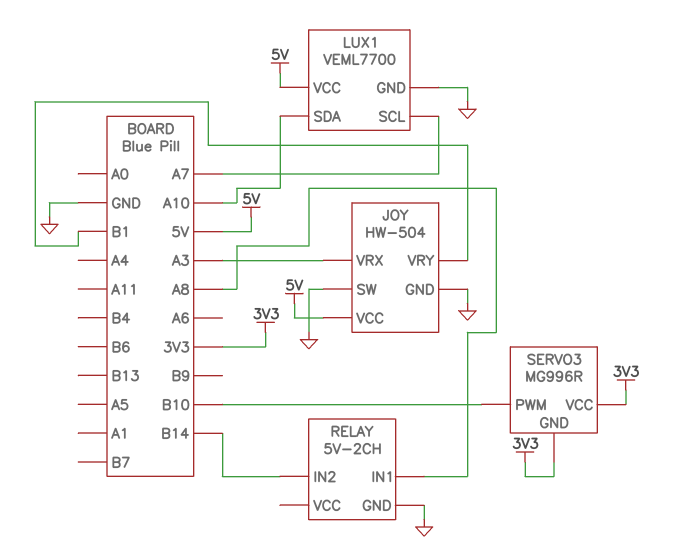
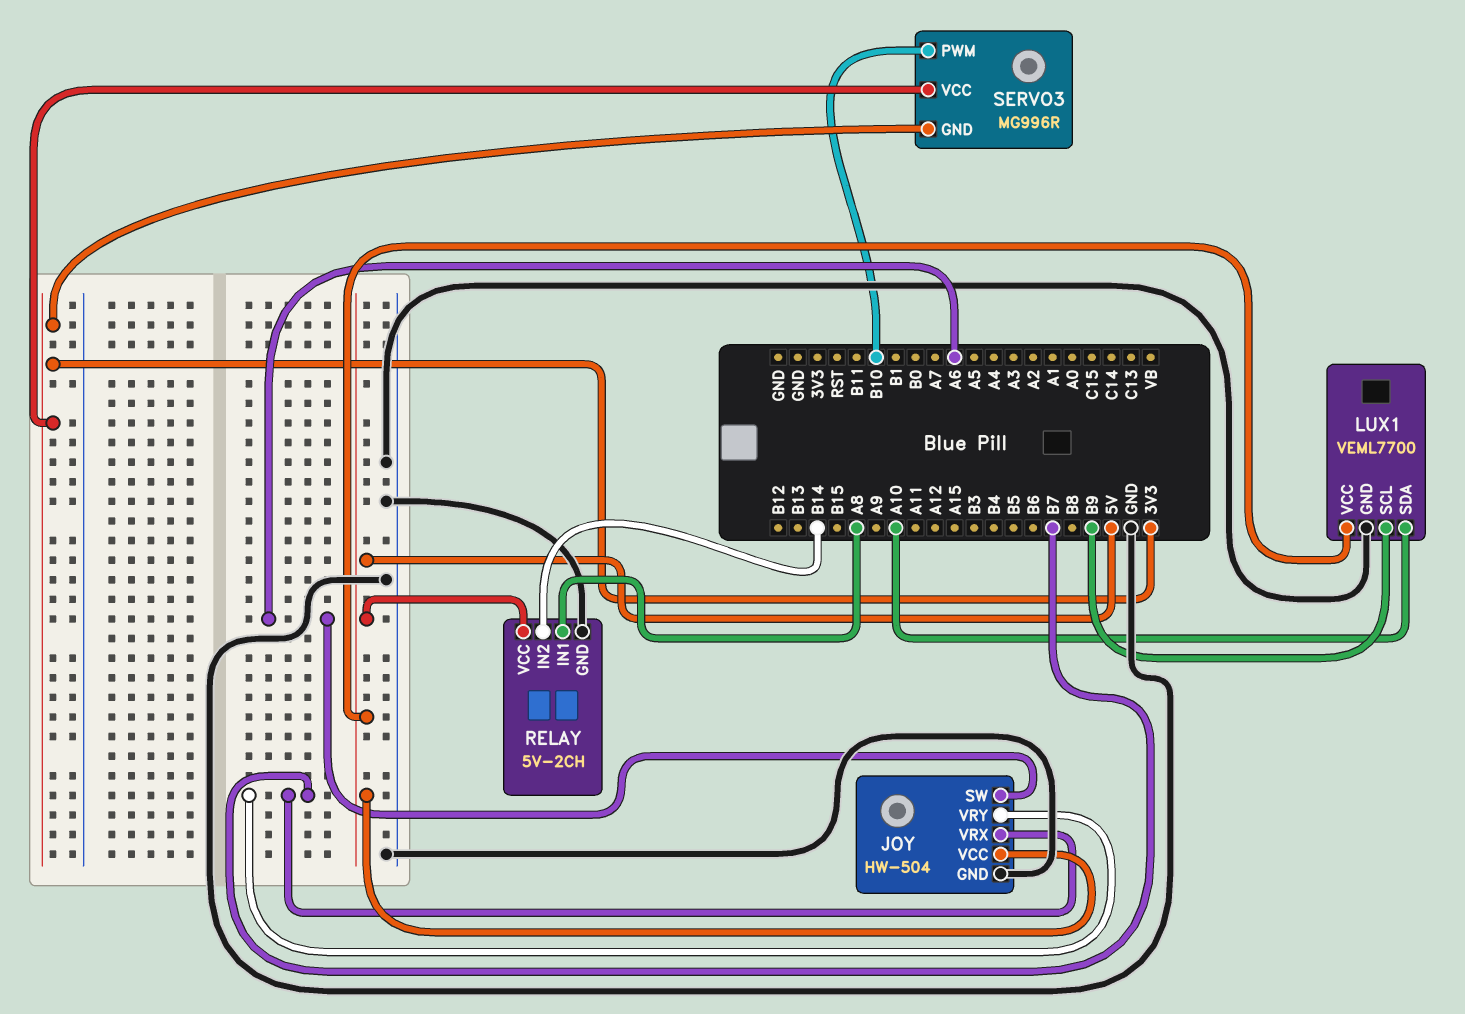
JOY pin SW: GND -> A6
JOY pin VRX: A3 -> B7
JOY pin VRY: B1 -> B7
LUX1 pin SCL: A7 -> B9
RELAY pin VCC: none -> 5V

